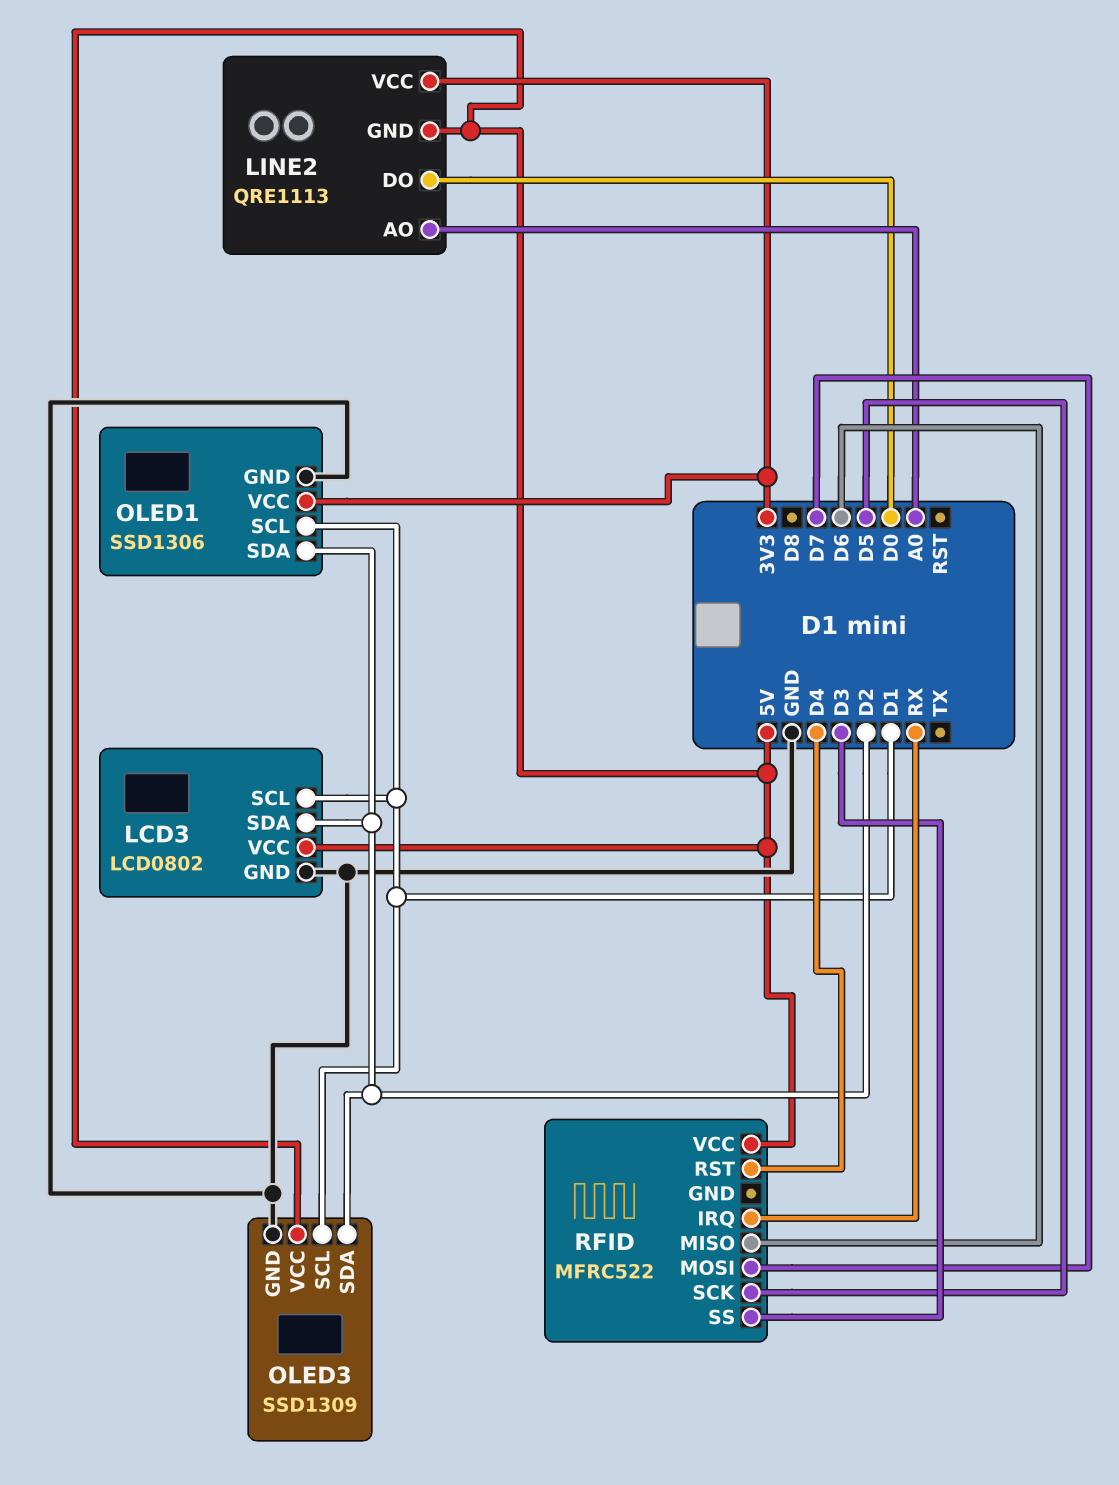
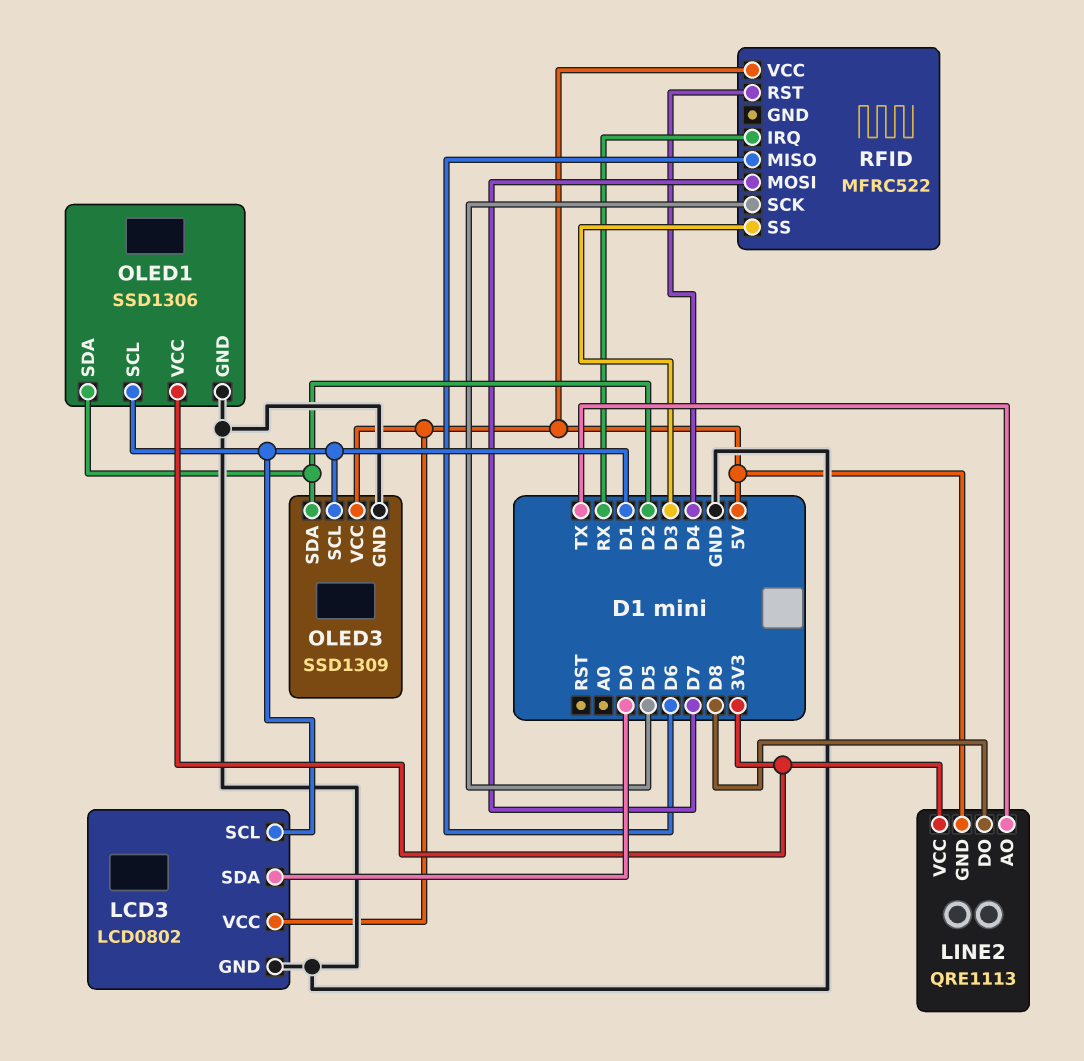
LCD3 pin SDA: D2 -> D0
LINE2 pin AO: A0 -> TX
LINE2 pin DO: D0 -> D8

